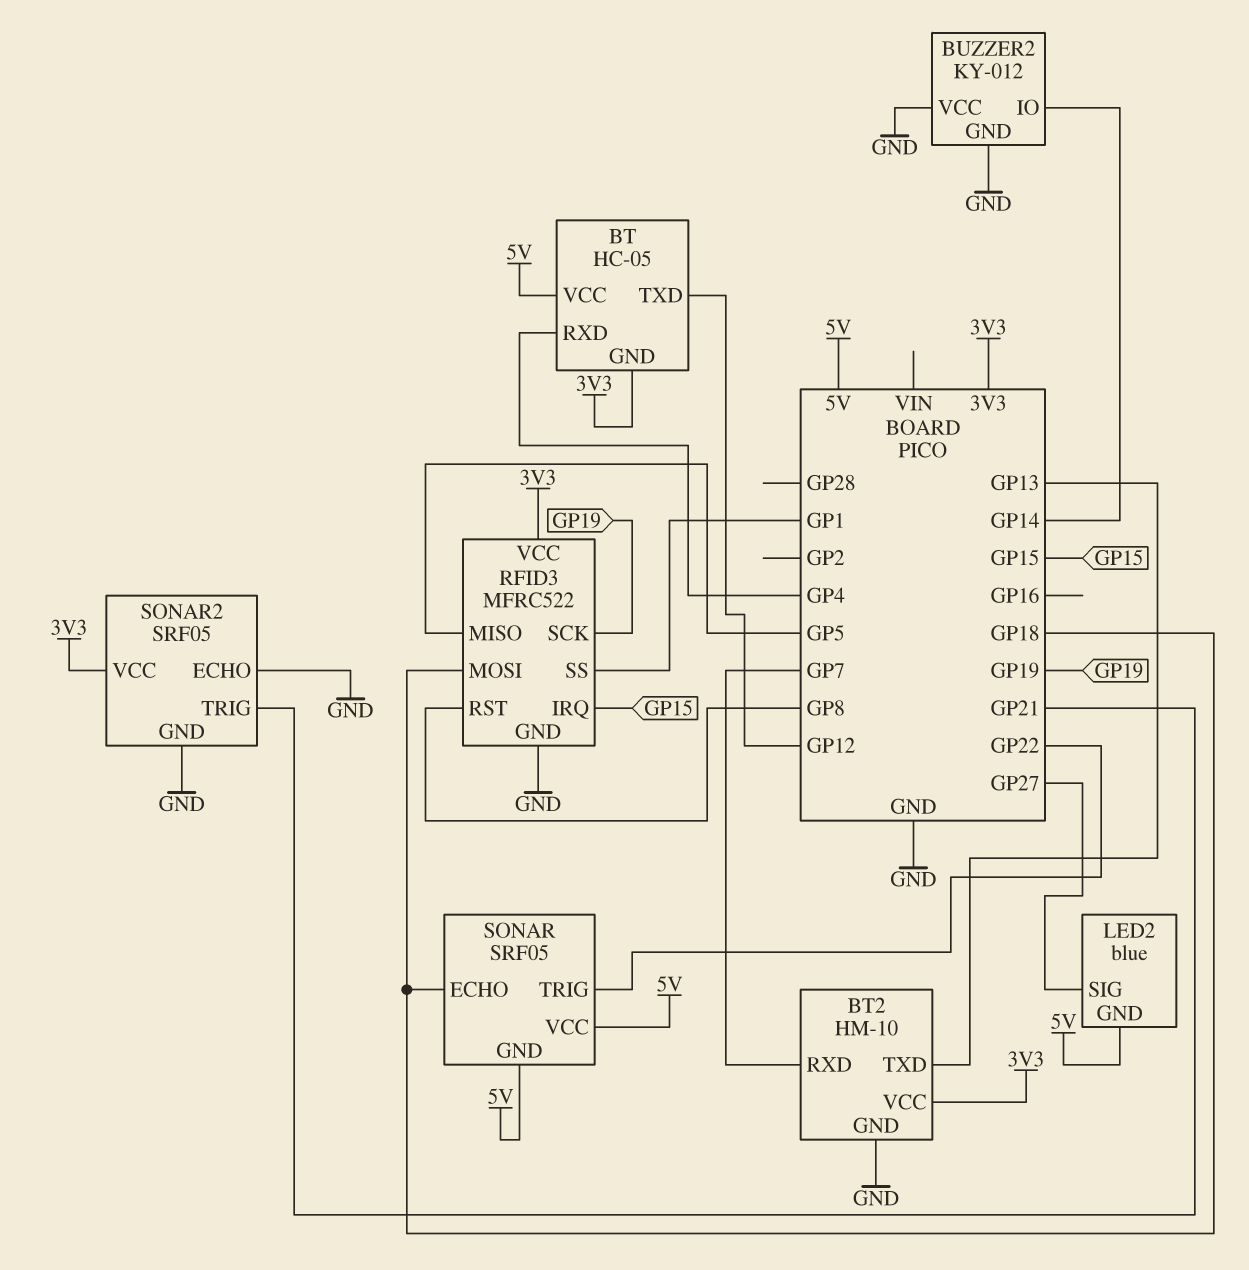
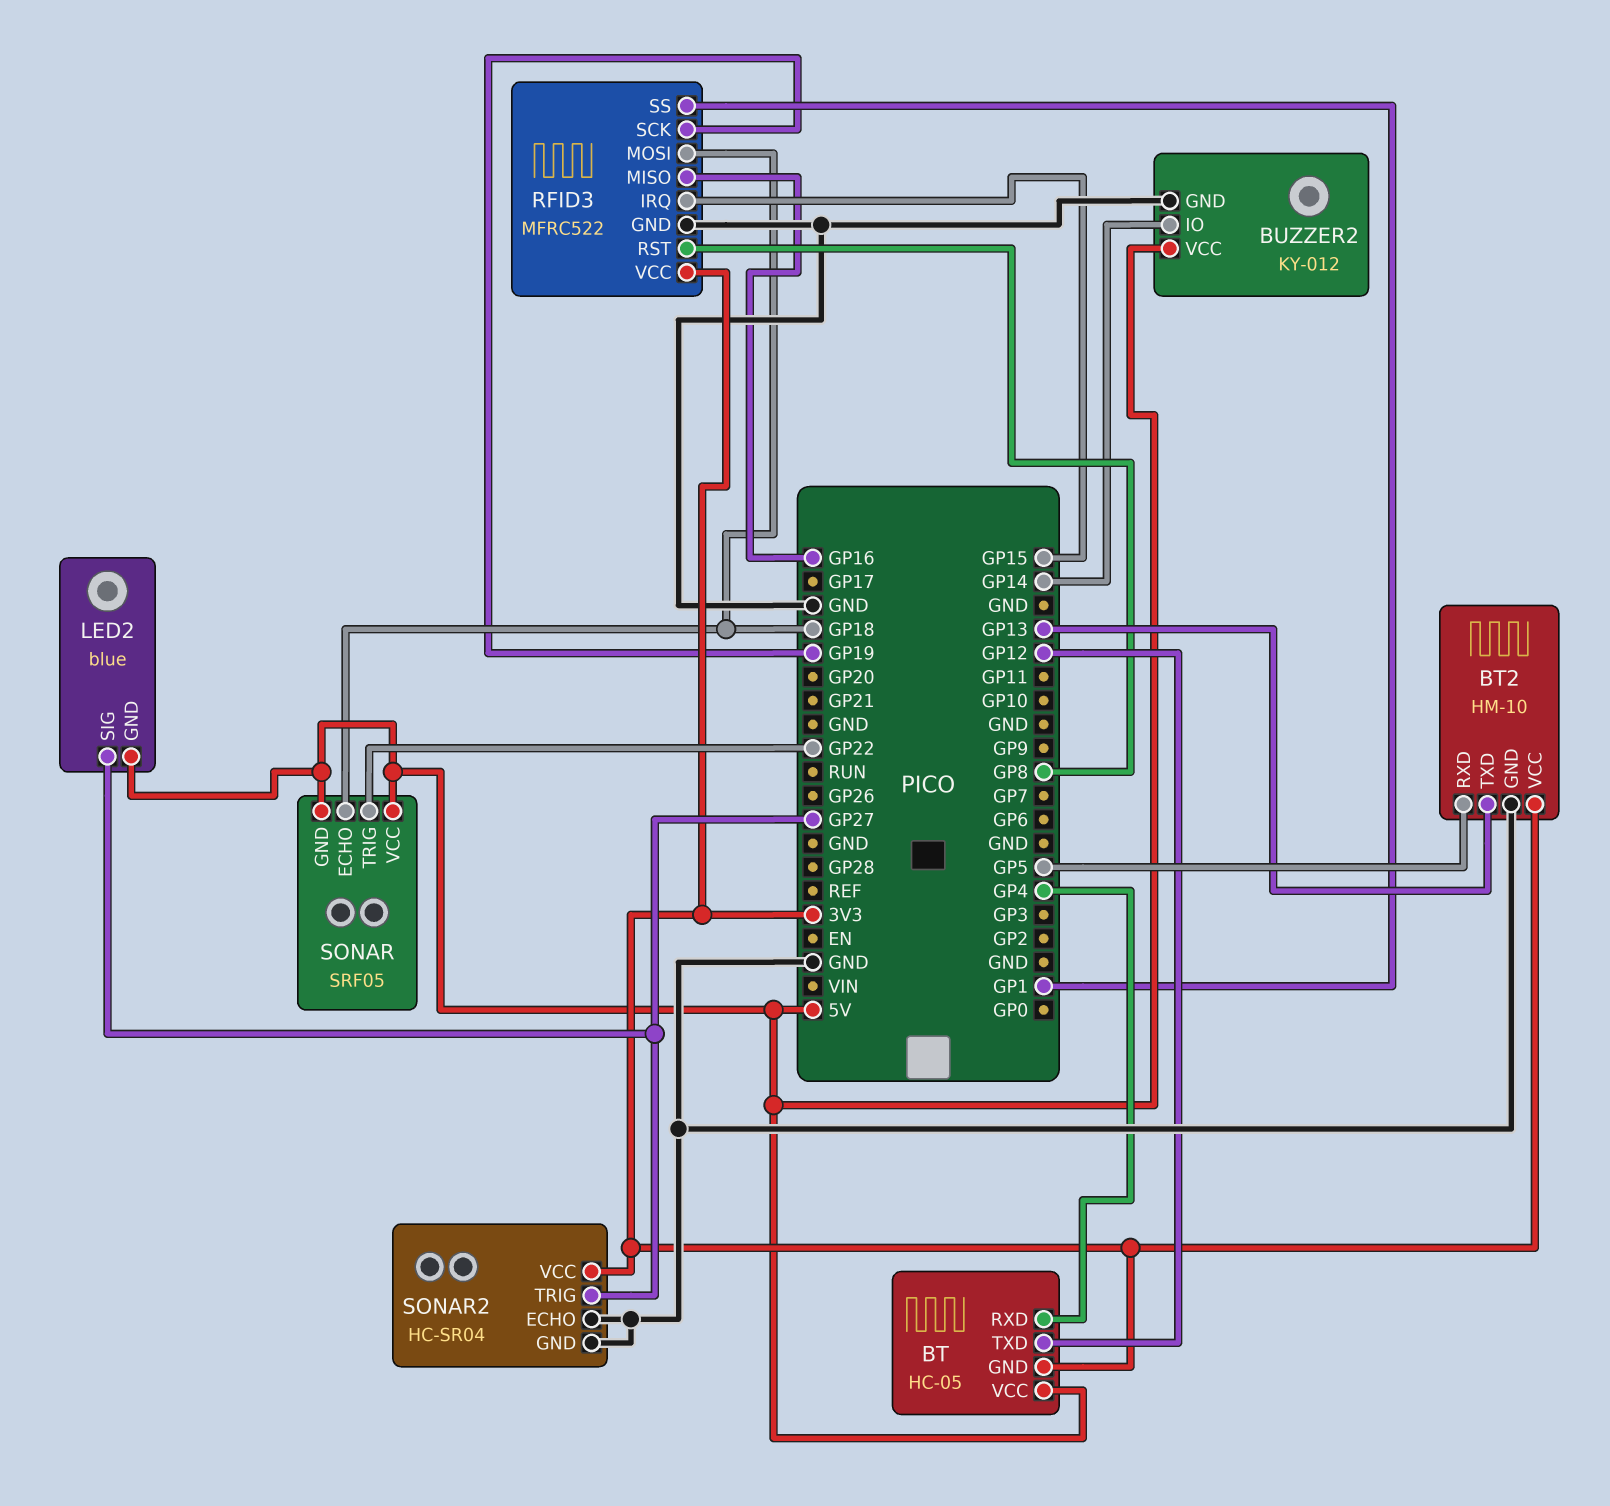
BT2 pin RXD: GP7 -> GP5
BUZZER2 pin VCC: GND -> 5V
RFID3 pin MISO: GP5 -> GP16
SONAR2: SRF05 -> HC-SR04
SONAR2 pin TRIG: GP21 -> GP27

